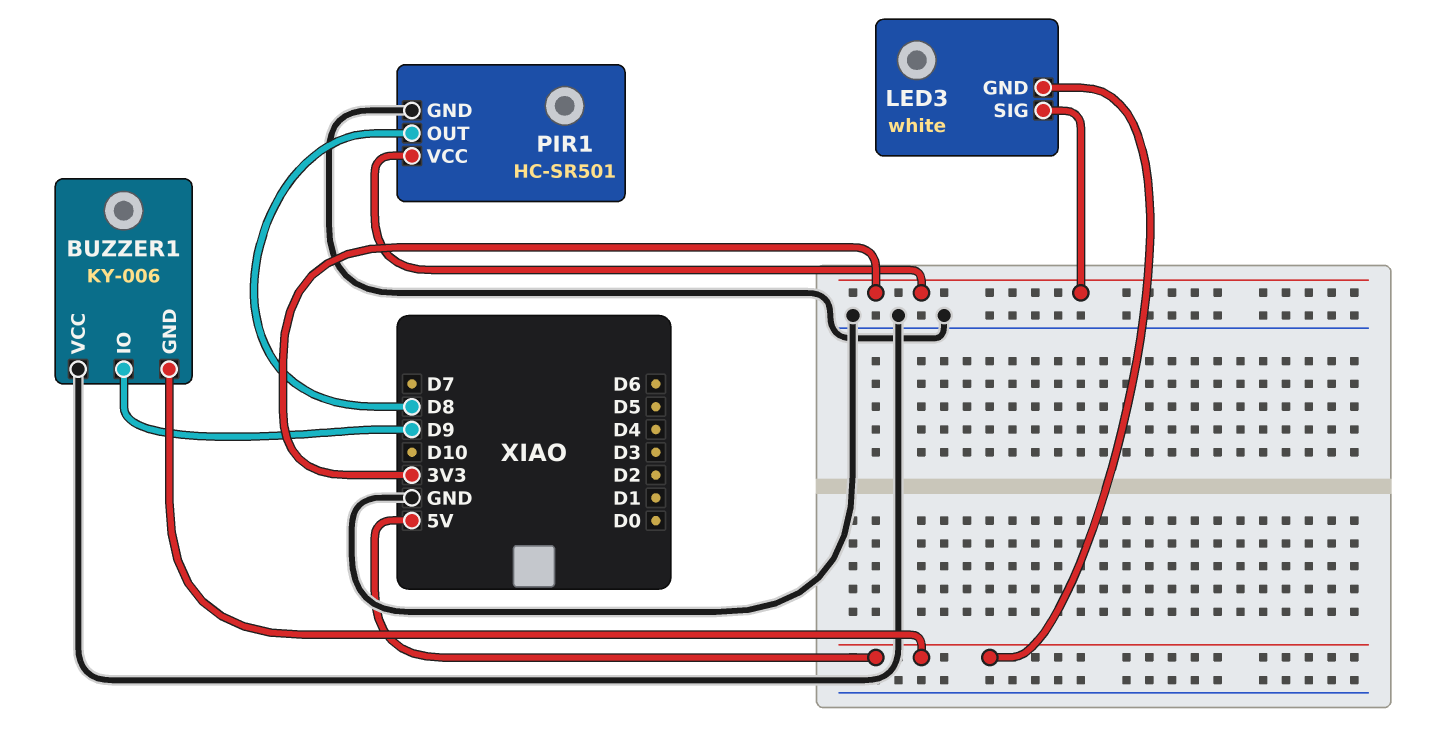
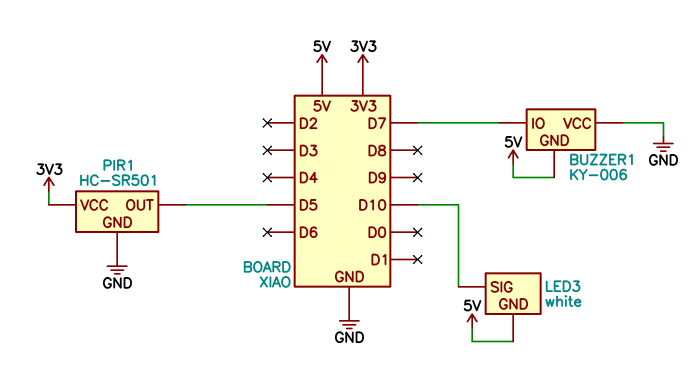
BUZZER1 pin IO: D9 -> D7
LED3 pin SIG: 3V3 -> D10
PIR1 pin OUT: D8 -> D5

